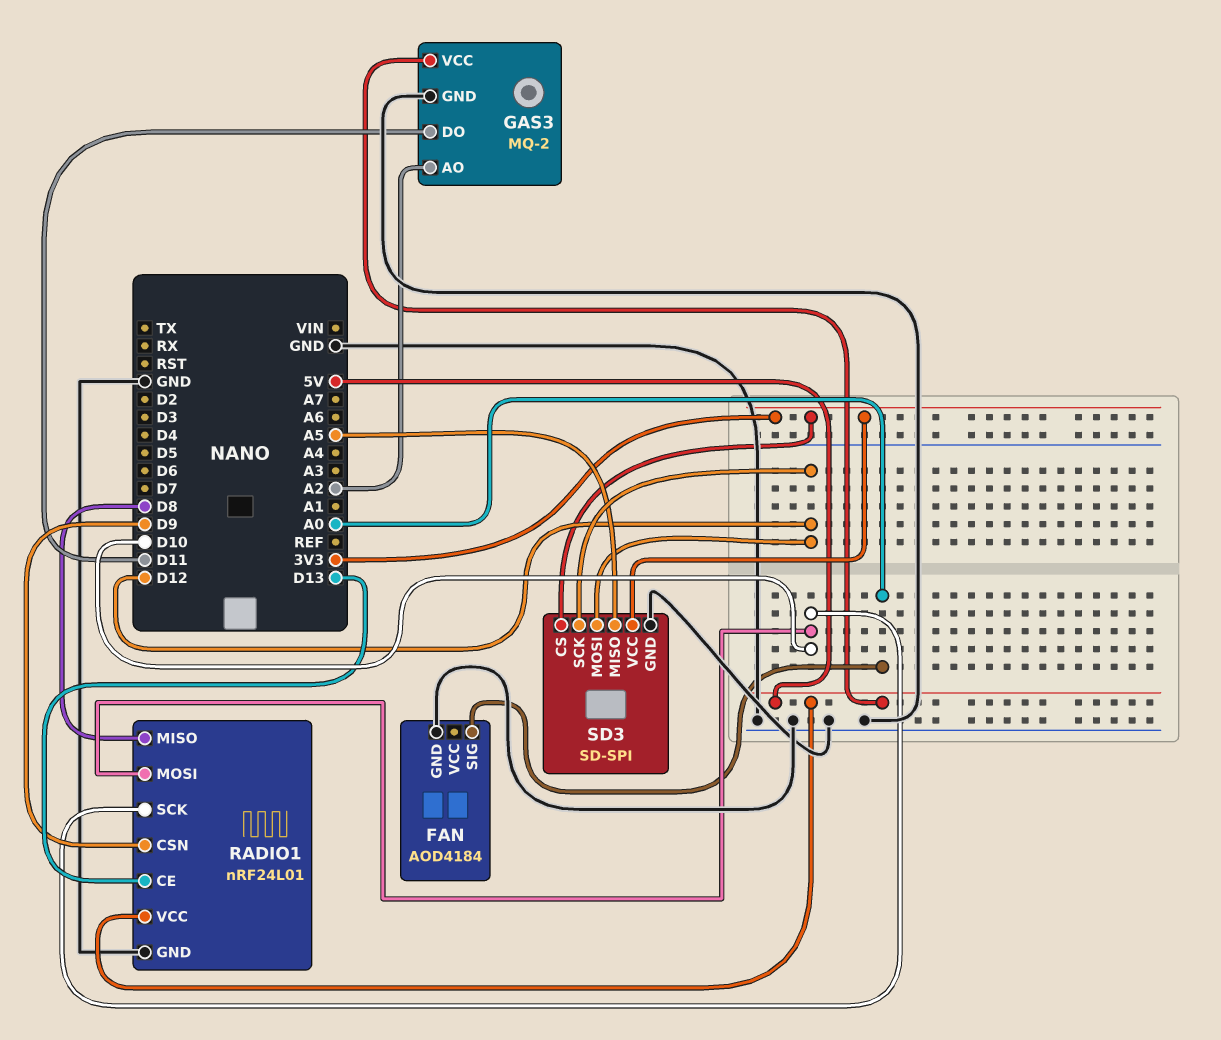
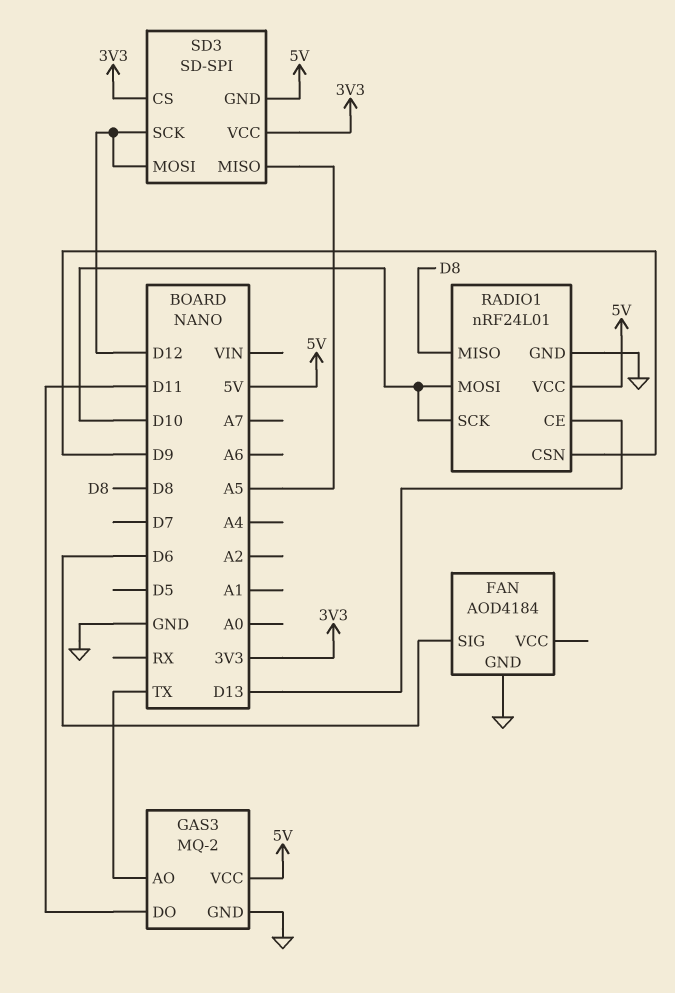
FAN pin SIG: A0 -> D6
GAS3 pin AO: A2 -> TX
SD3 pin GND: GND -> 5V

